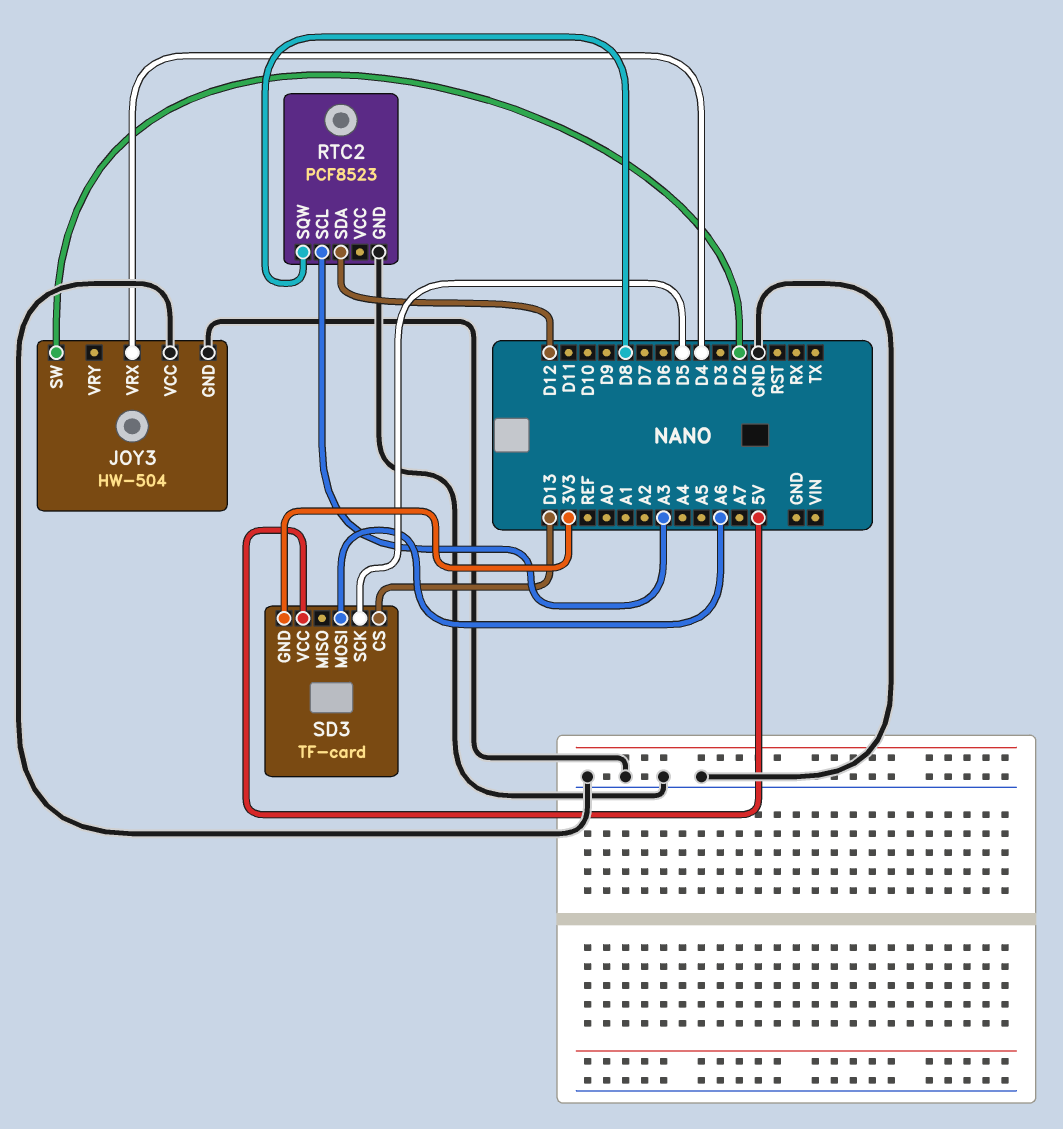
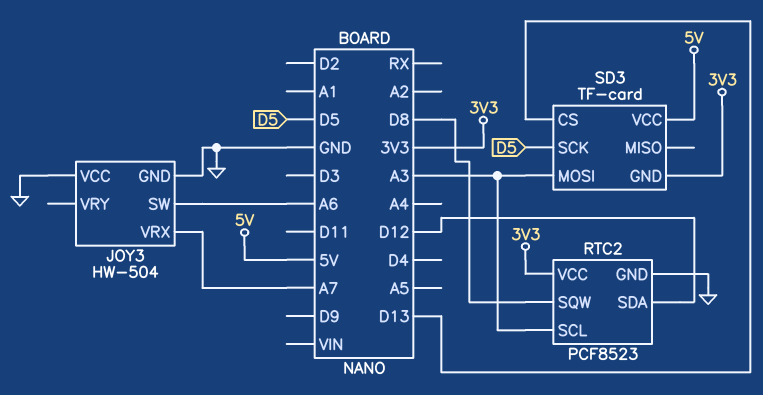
JOY3 pin SW: D2 -> A6
JOY3 pin VRX: D4 -> A7
RTC2 pin VCC: none -> 3V3
SD3 pin MOSI: A6 -> A3

